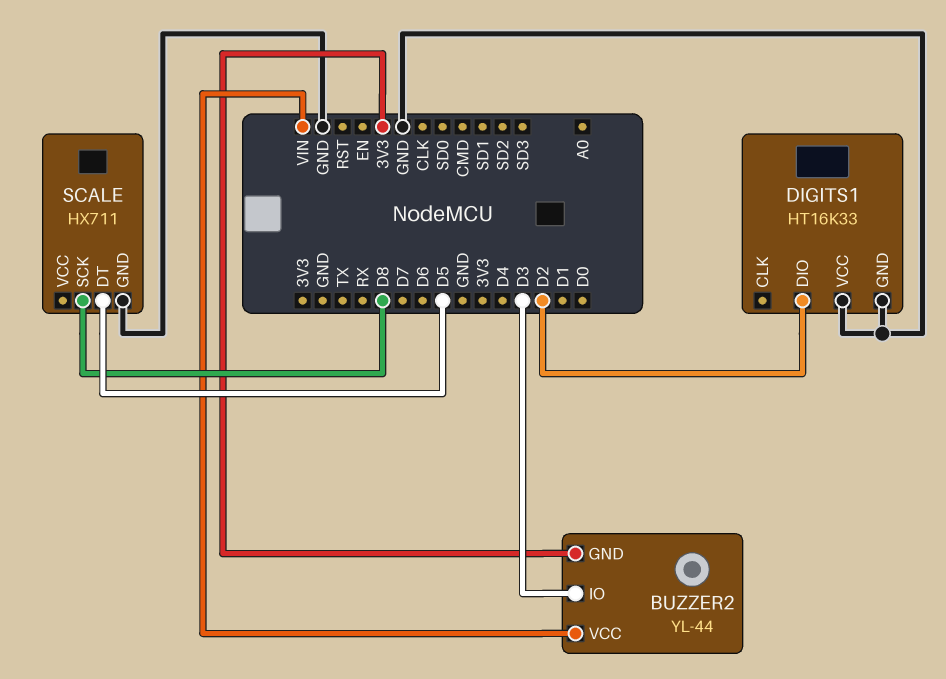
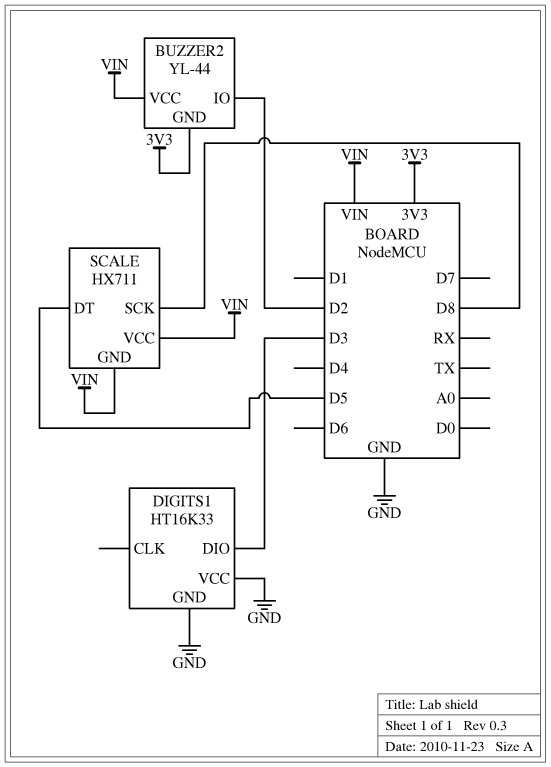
BUZZER2 pin IO: D3 -> D2
DIGITS1 pin DIO: D2 -> D3
SCALE pin GND: GND -> VIN
SCALE pin VCC: none -> VIN

